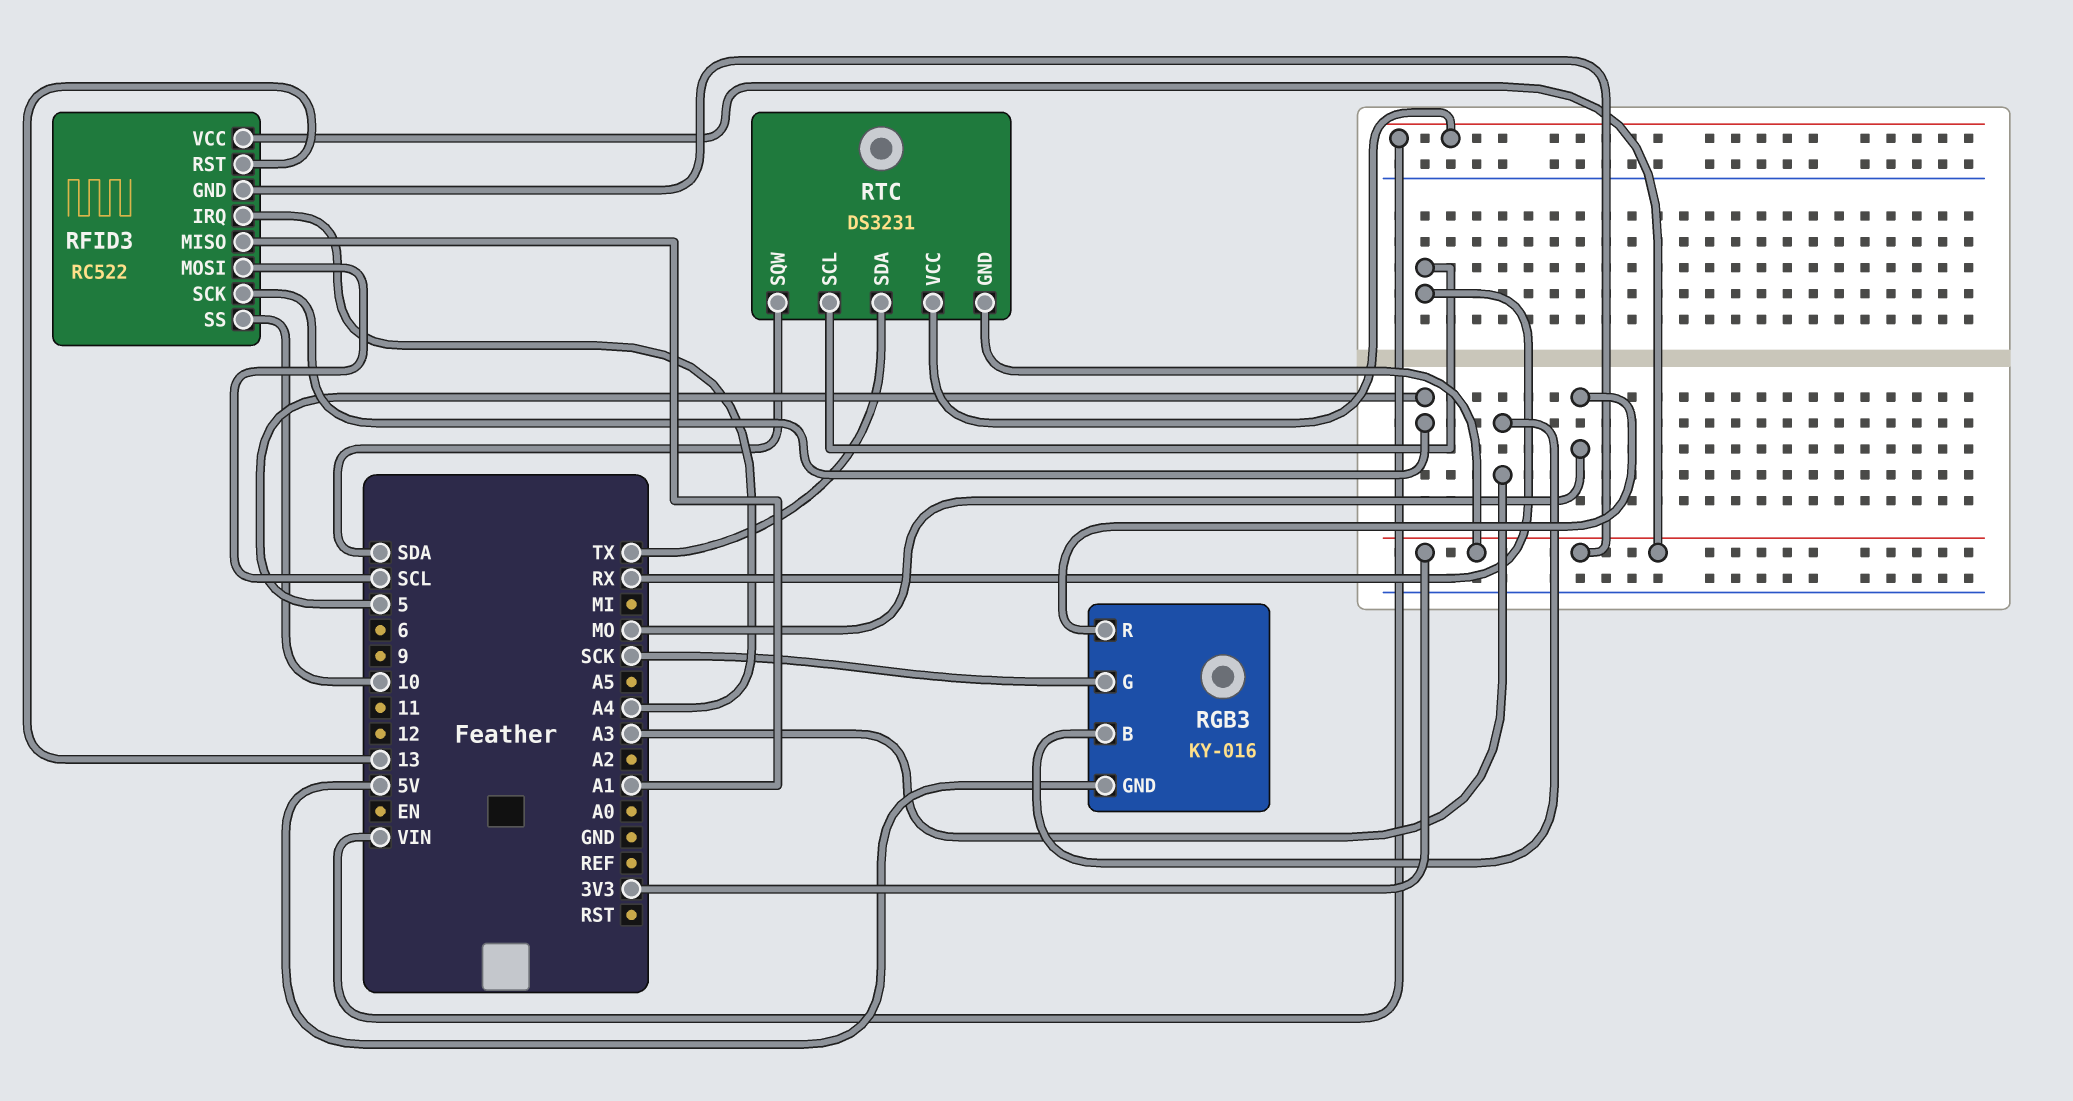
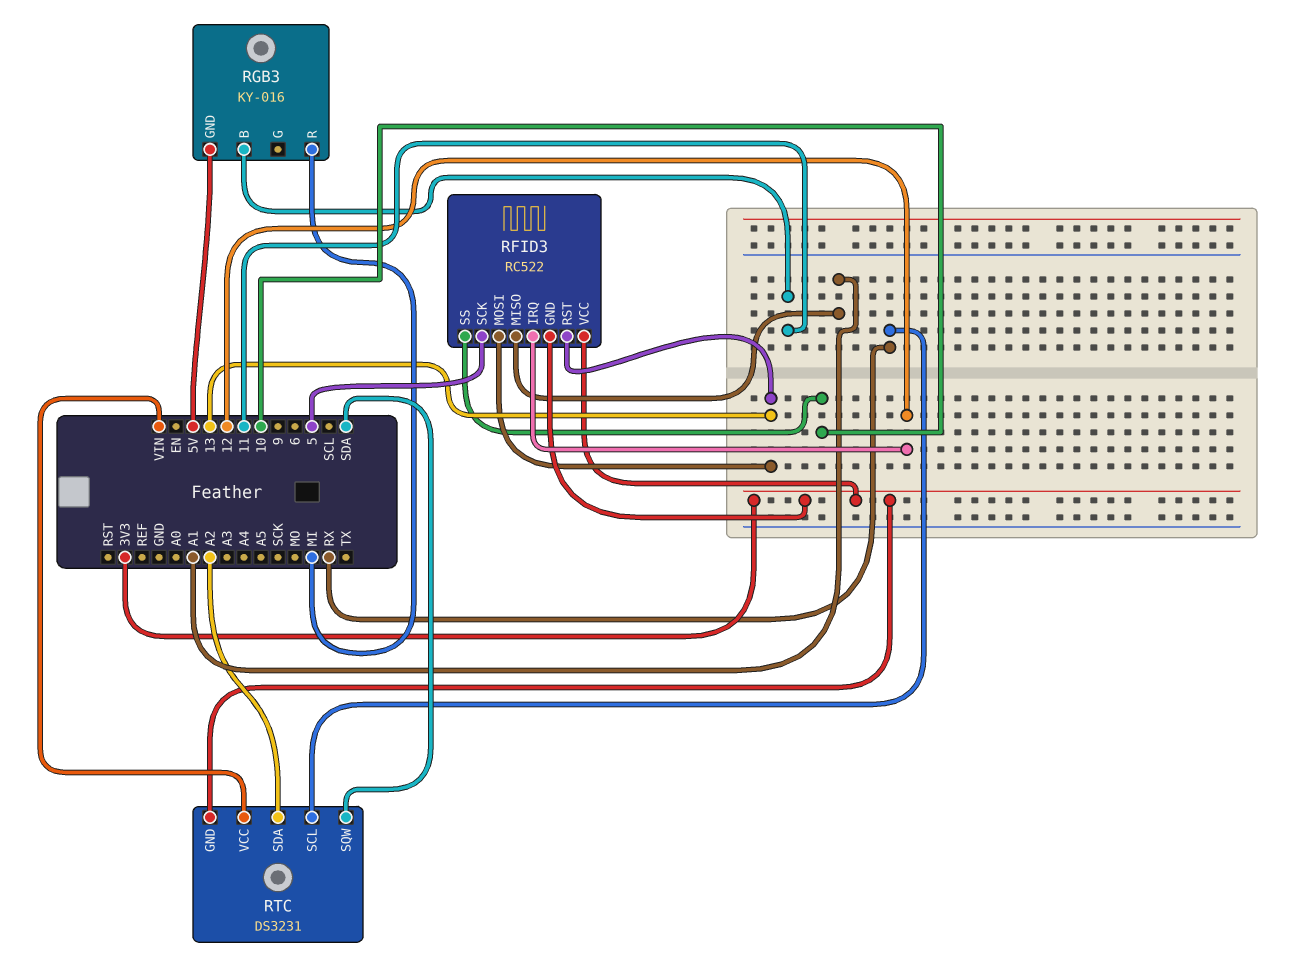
RFID3 pin IRQ: A4 -> 12
RFID3 pin MOSI: SCL -> 13
RGB3 pin B: A3 -> 11
RGB3 pin G: SCK -> none
RGB3 pin R: MO -> MI
RTC pin SDA: TX -> A2

